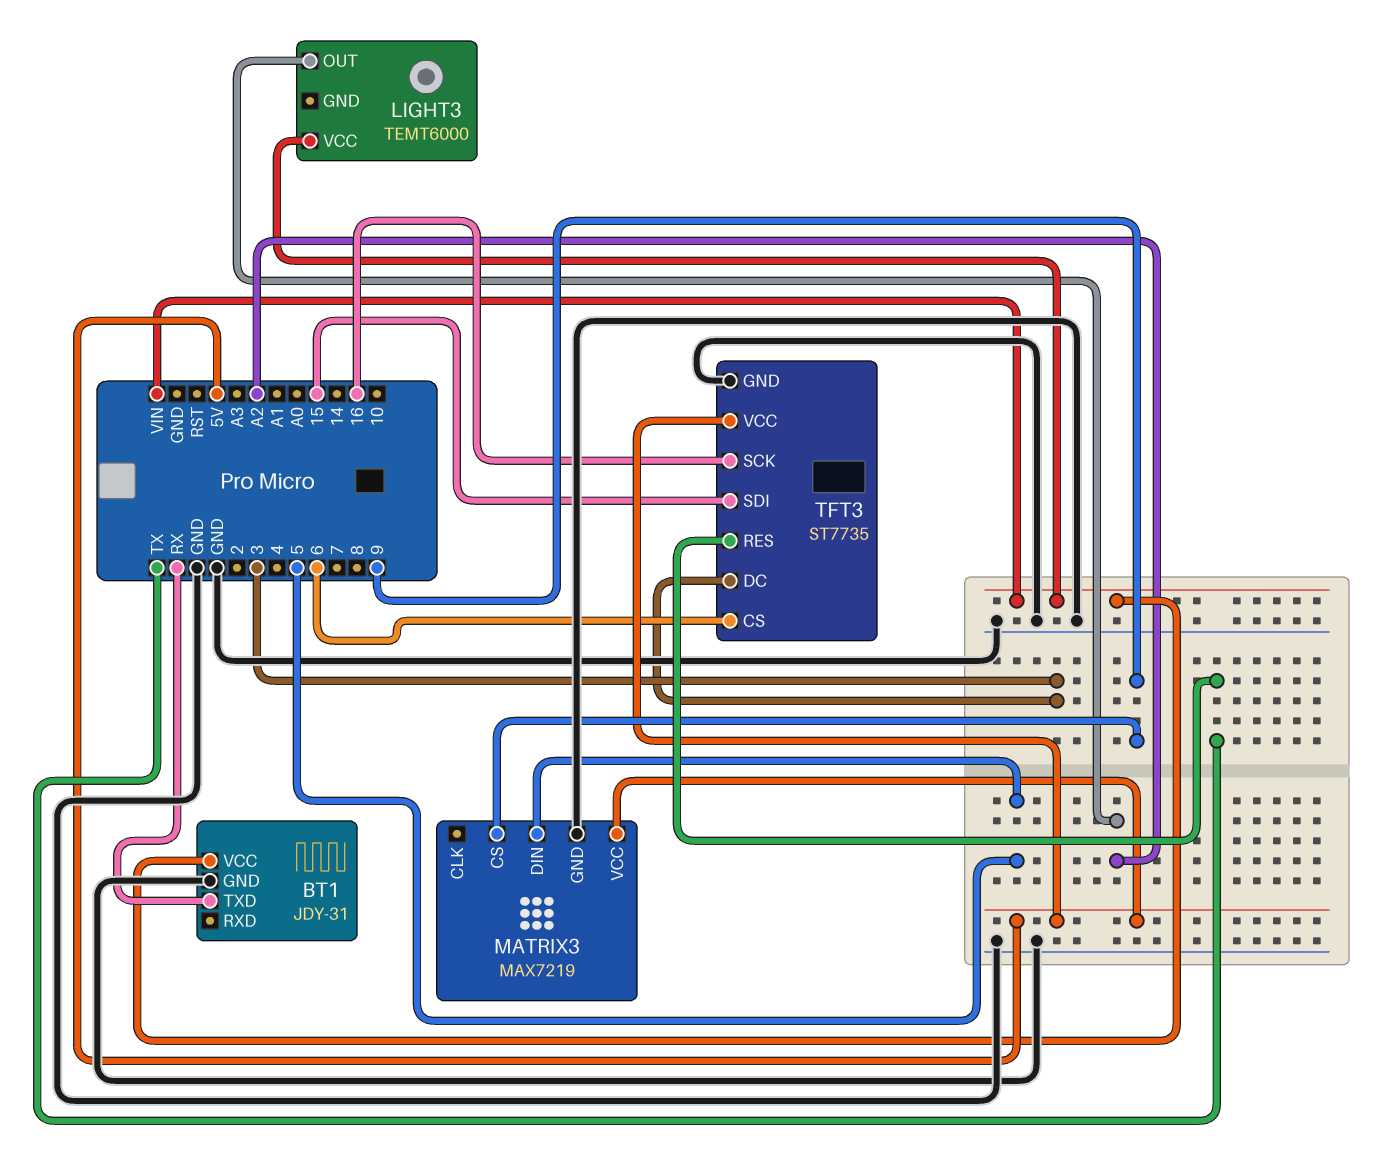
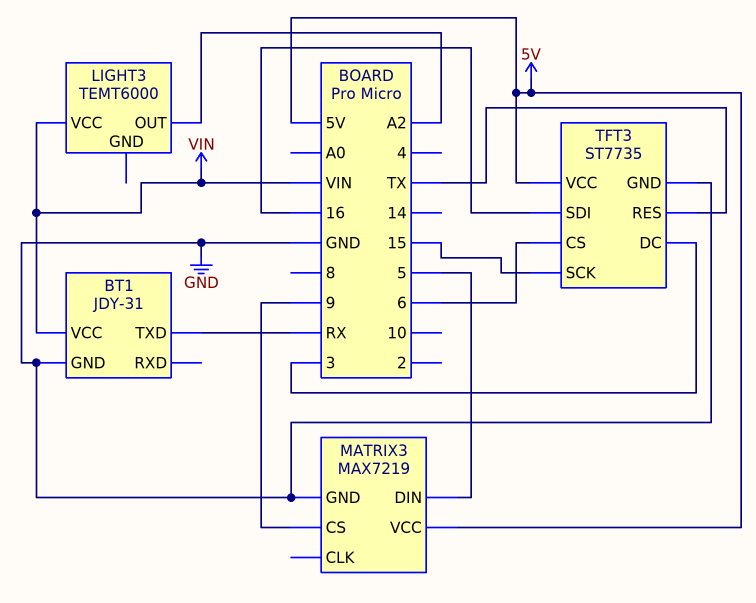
TFT3 pin SCK: 16 -> 15
TFT3 pin SDI: 15 -> 16

